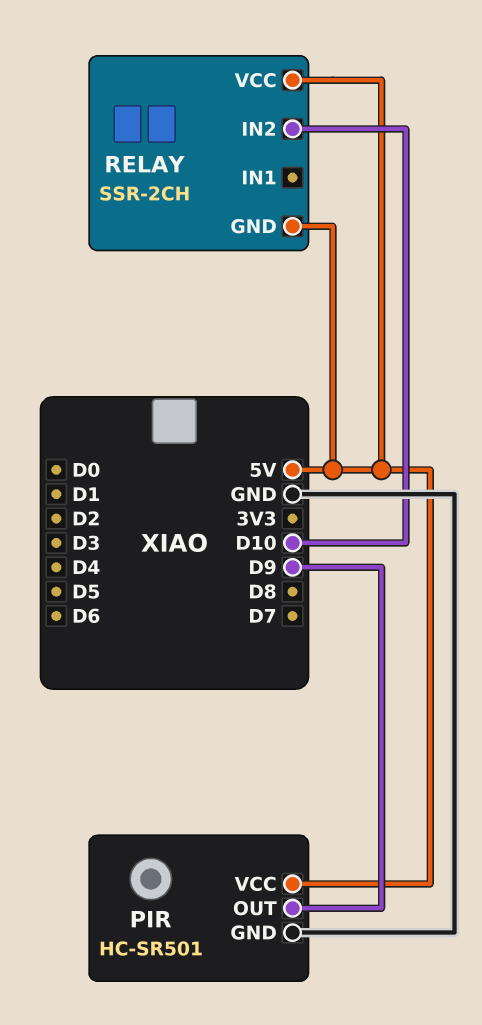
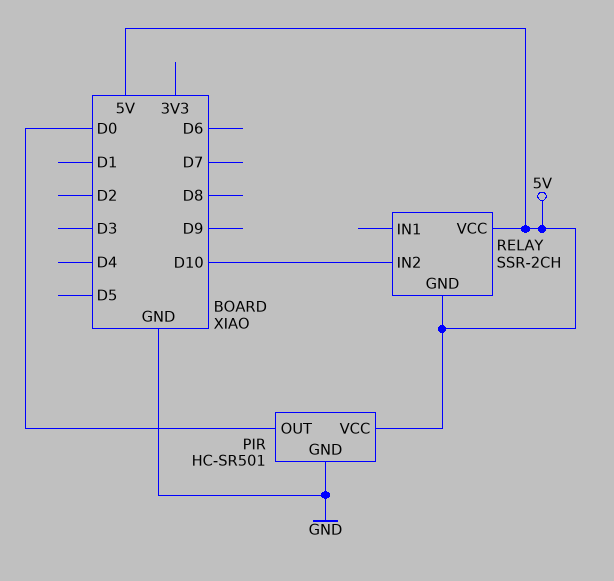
PIR pin OUT: D9 -> D0

